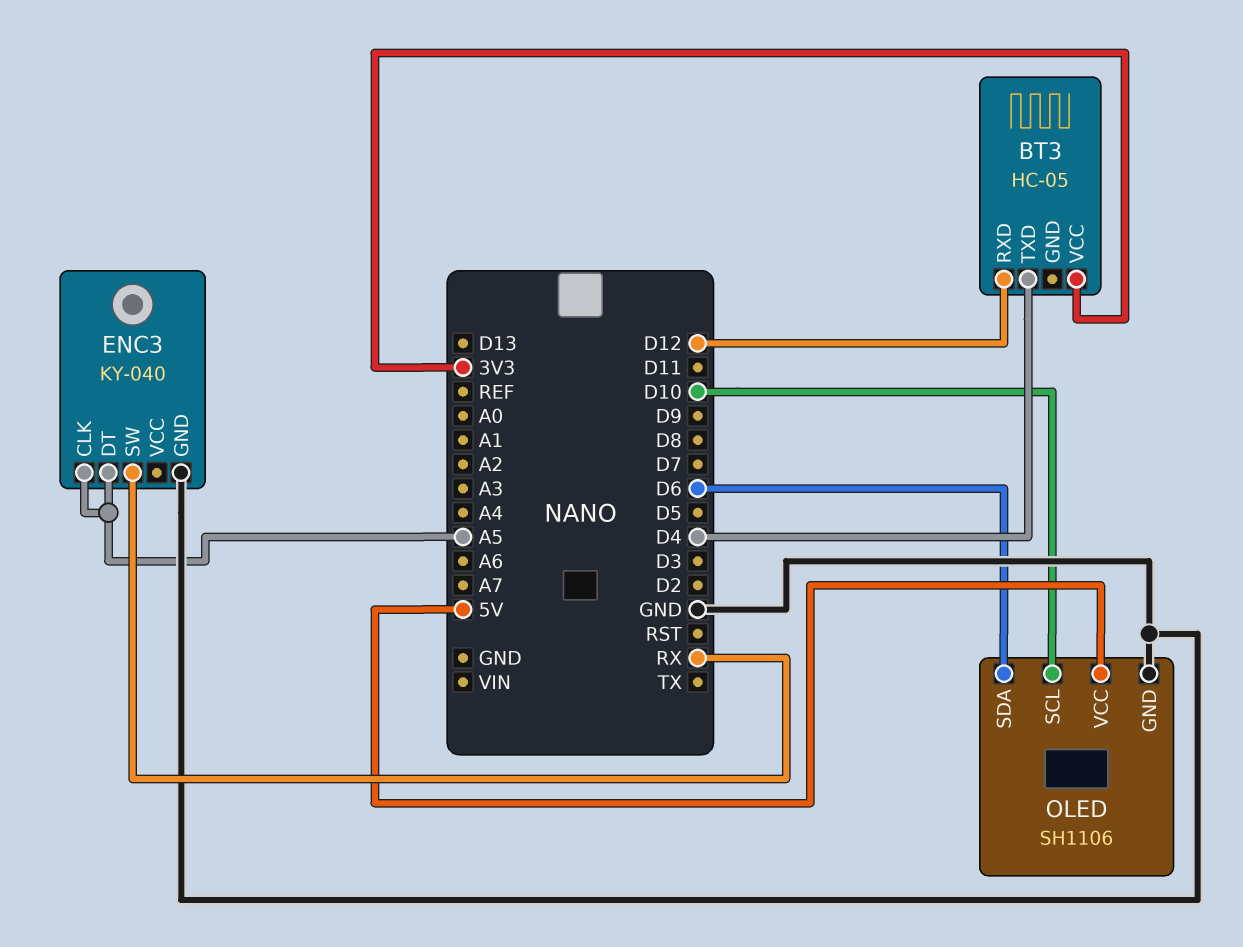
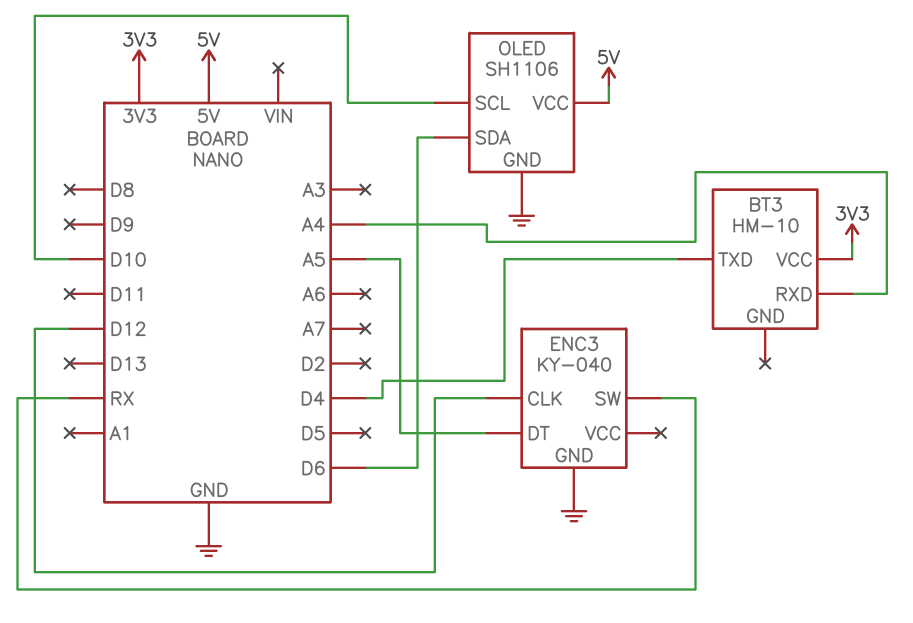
BT3: HC-05 -> HM-10
BT3 pin RXD: D12 -> A4
ENC3 pin CLK: A5 -> D12

